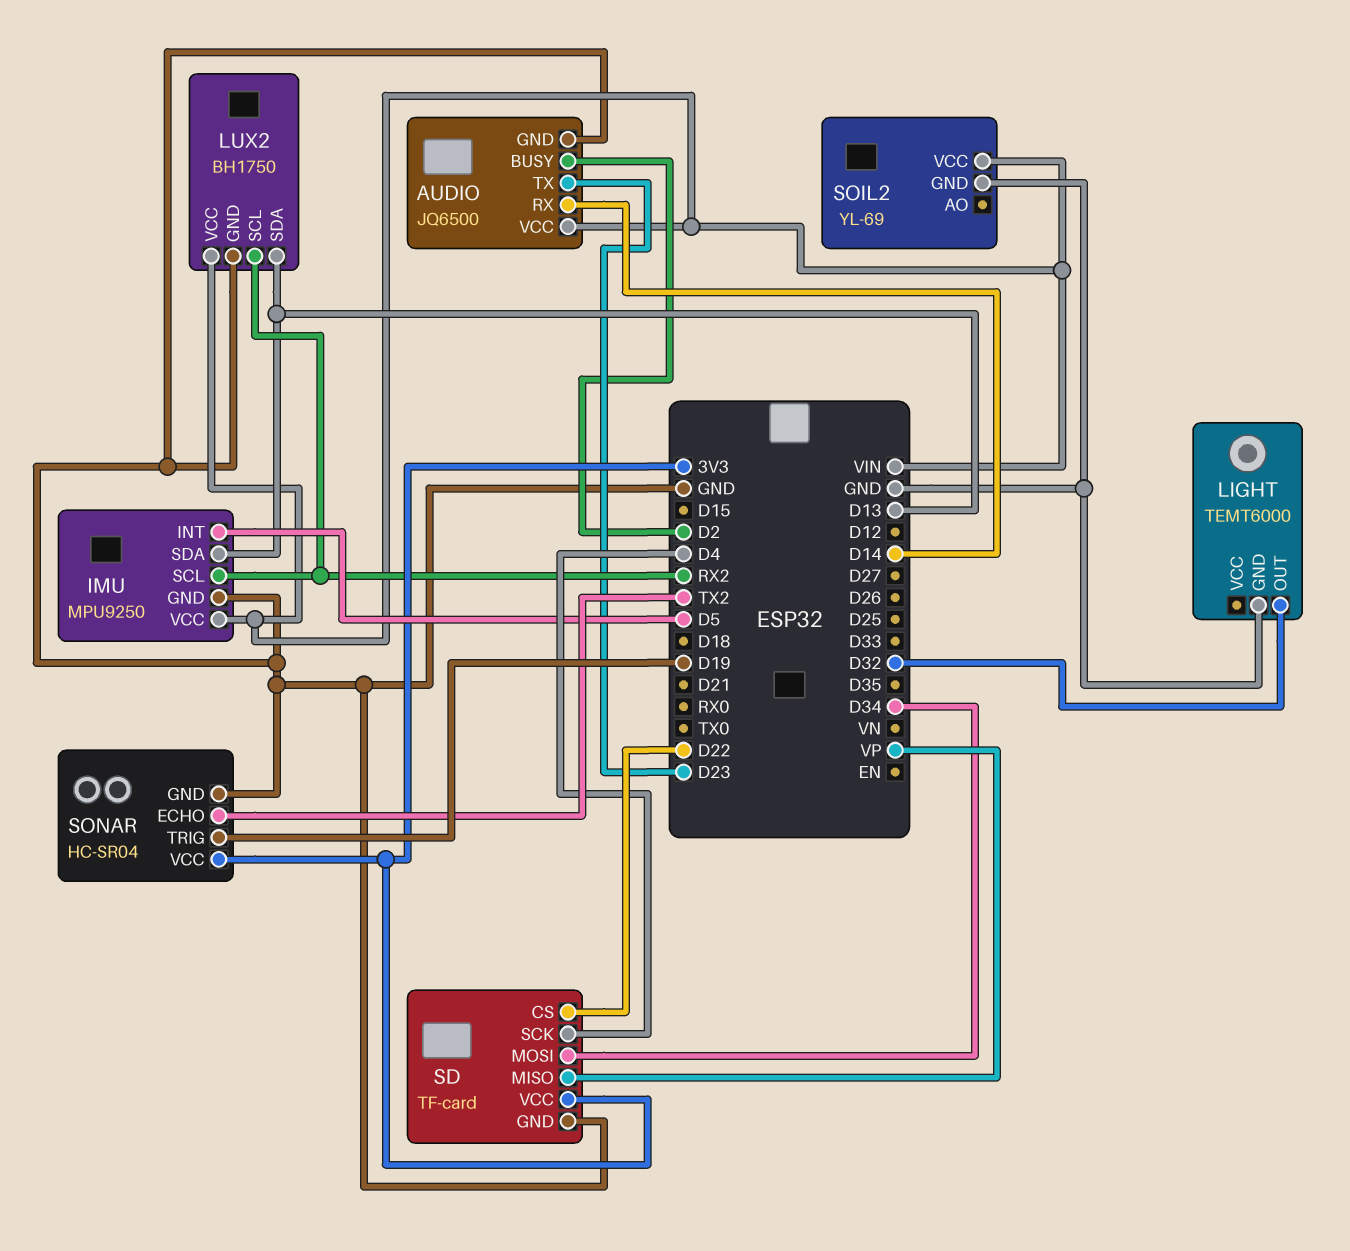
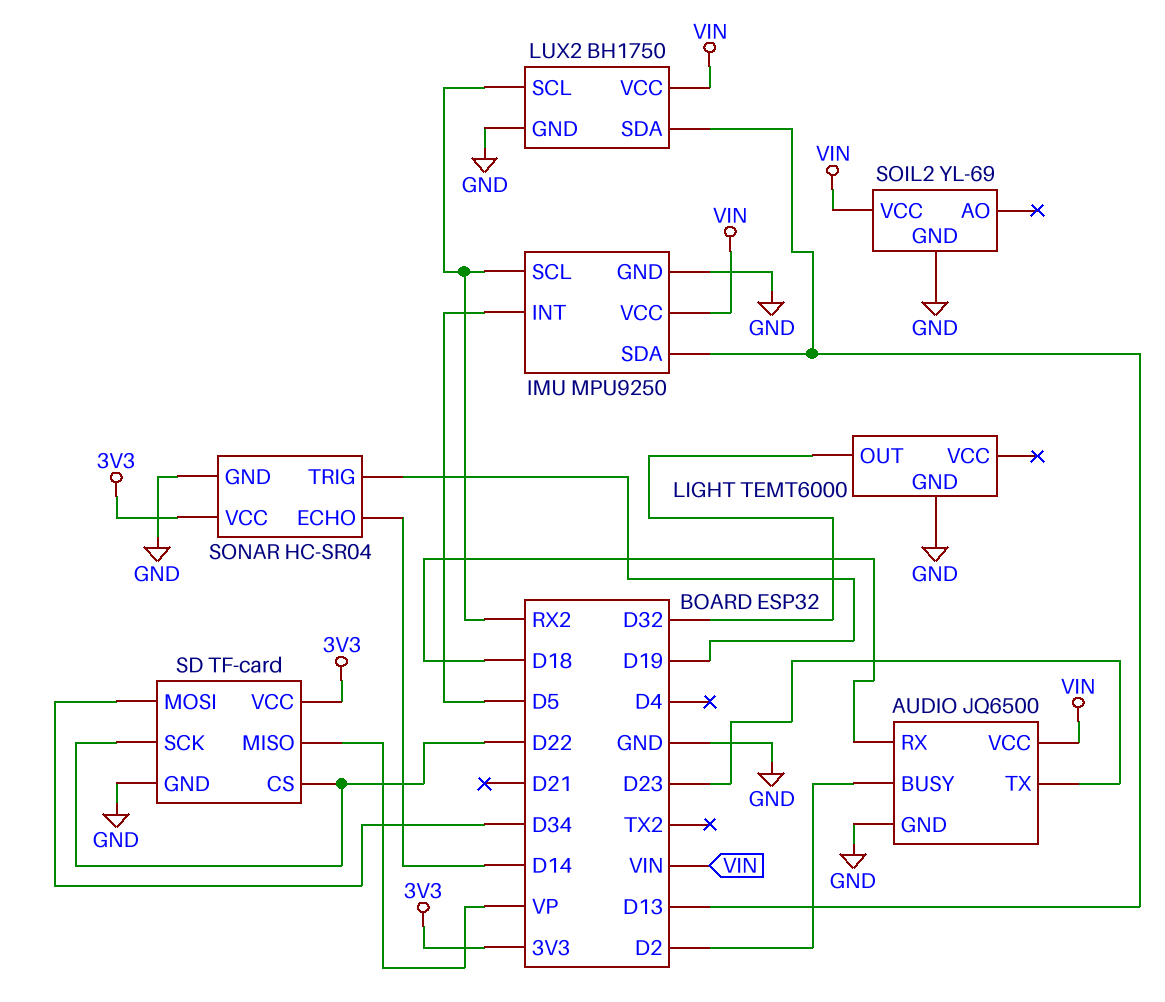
AUDIO pin RX: D14 -> D18
SD pin SCK: D4 -> D22
SONAR pin ECHO: TX2 -> D14

